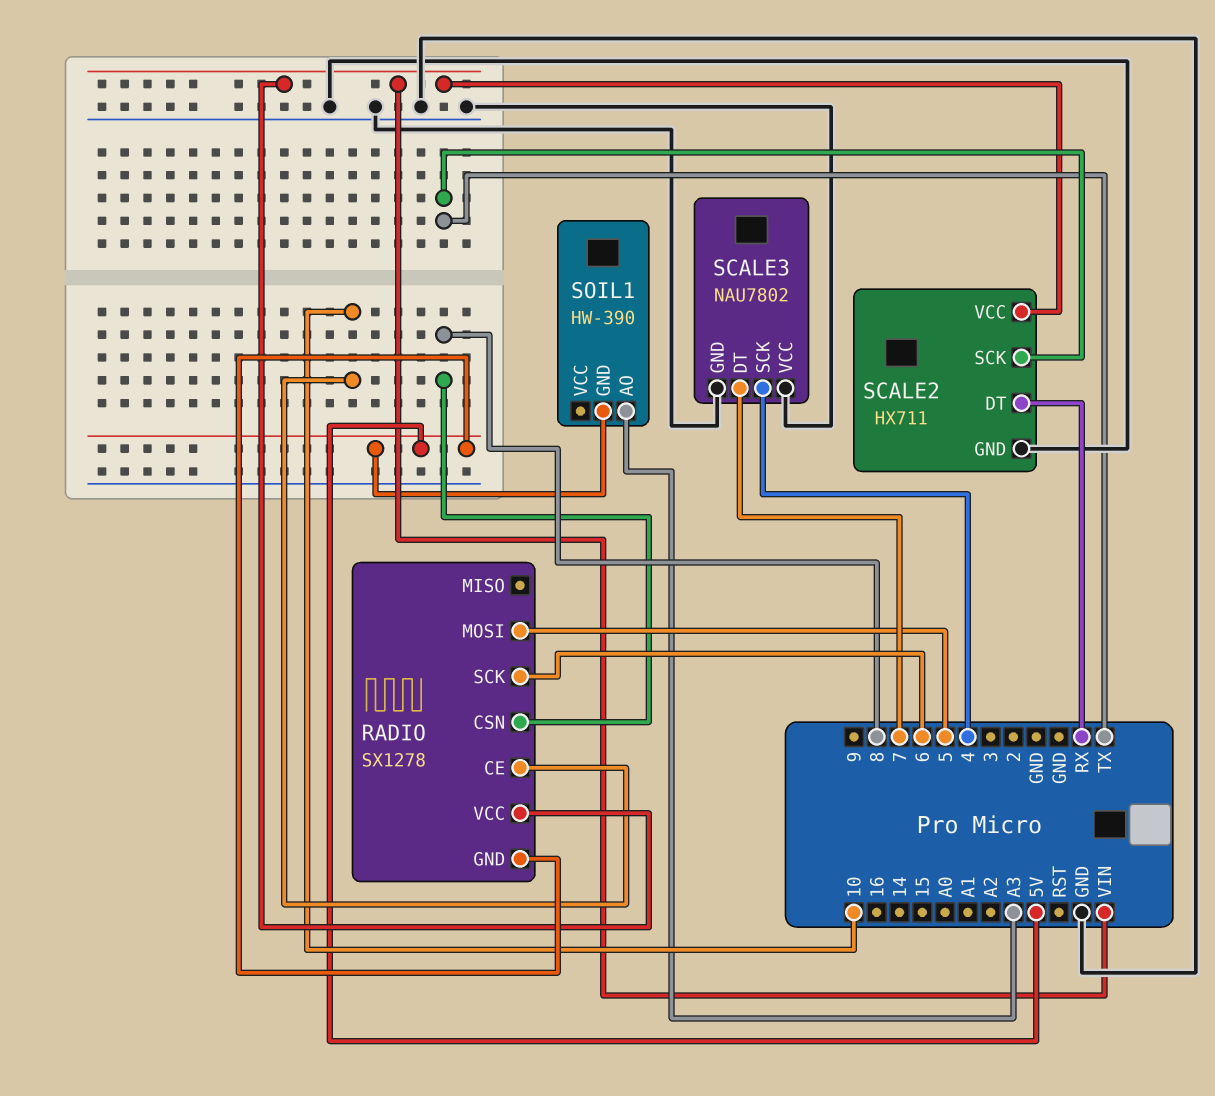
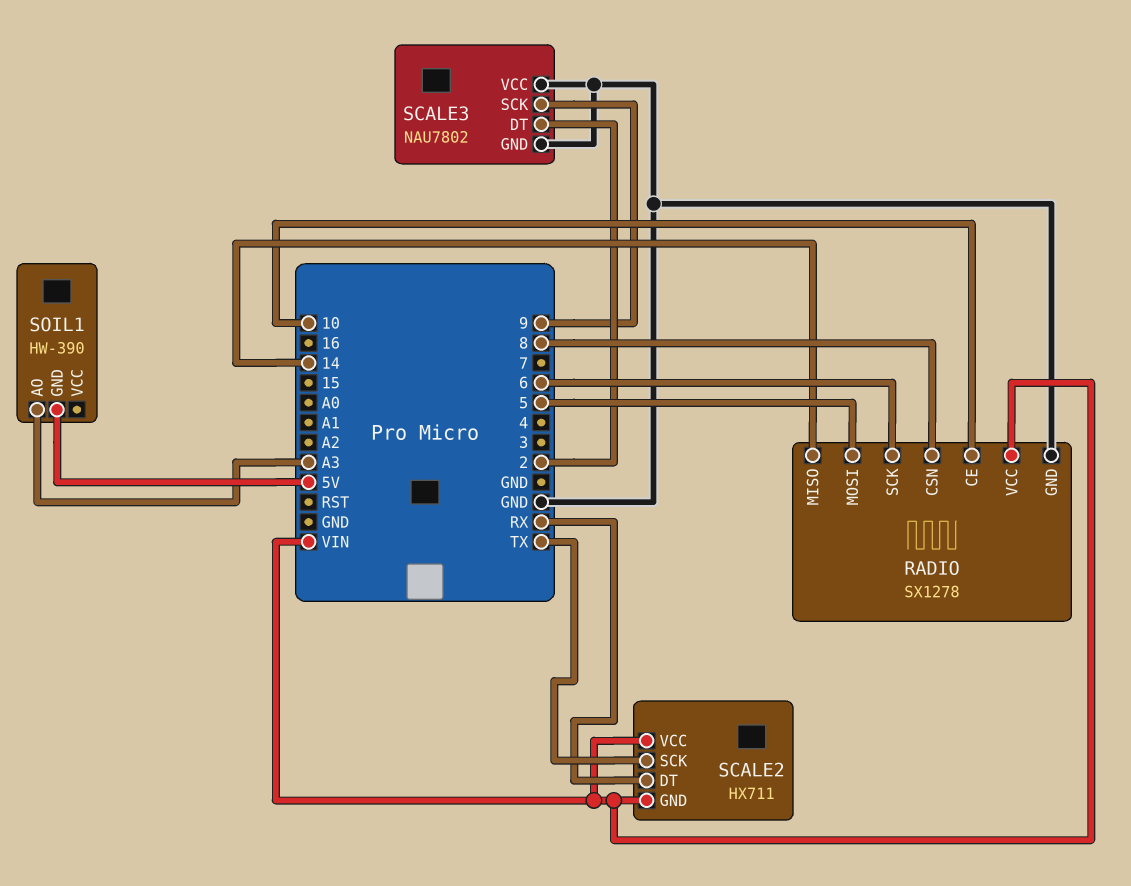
RADIO pin GND: 5V -> GND
RADIO pin MISO: none -> 14
SCALE2 pin GND: GND -> VIN
SCALE3 pin DT: 7 -> 2
SCALE3 pin SCK: 4 -> 9

